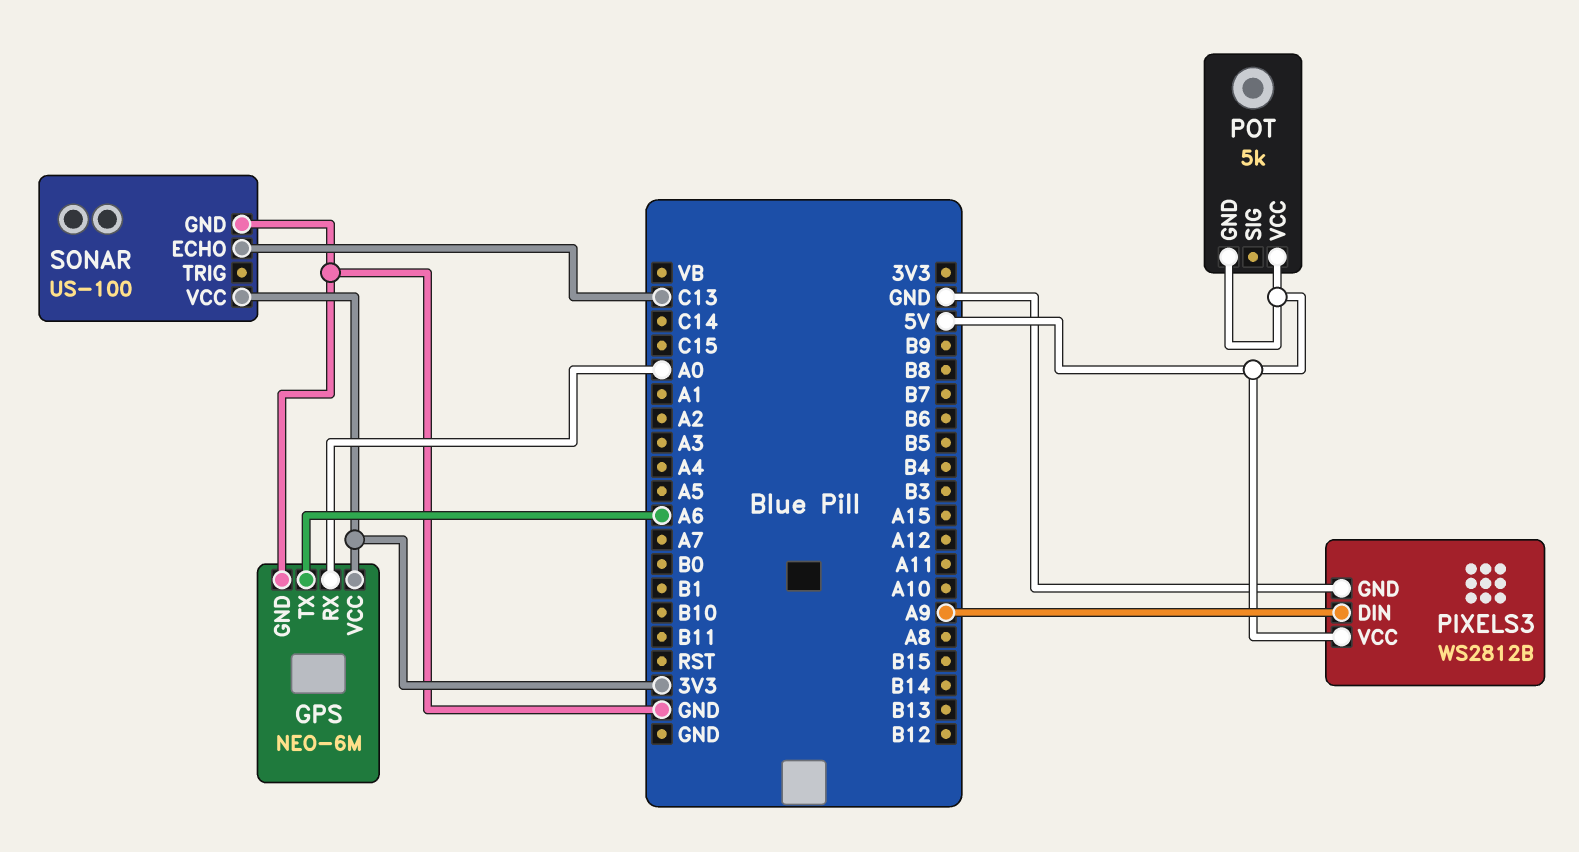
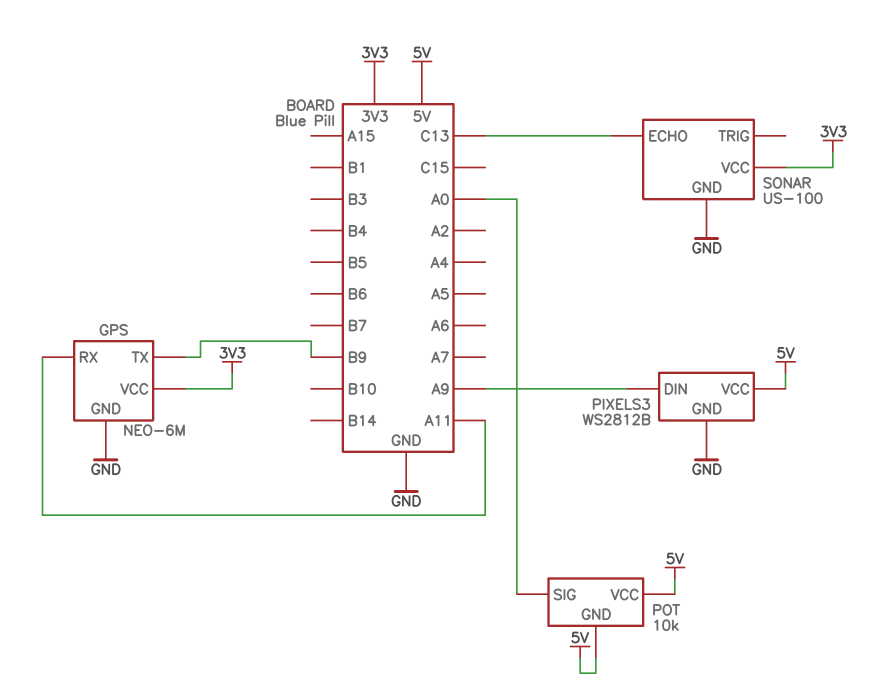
GPS pin RX: A0 -> A11
GPS pin TX: A6 -> B9
POT: 5k -> 10k
POT pin SIG: none -> A0

